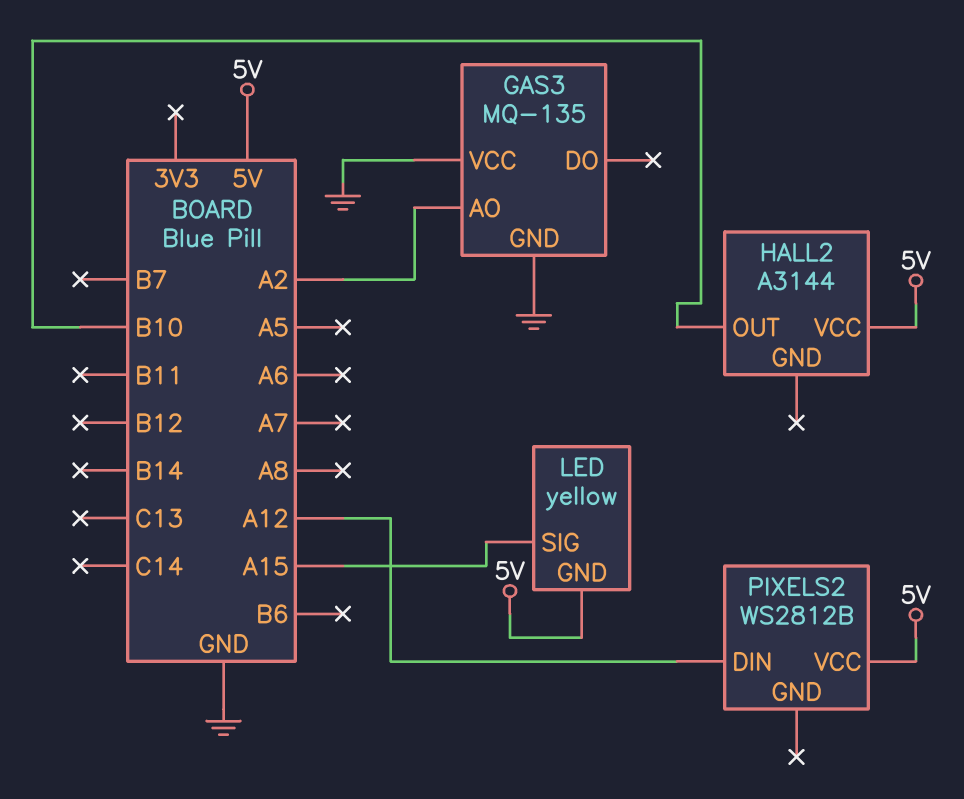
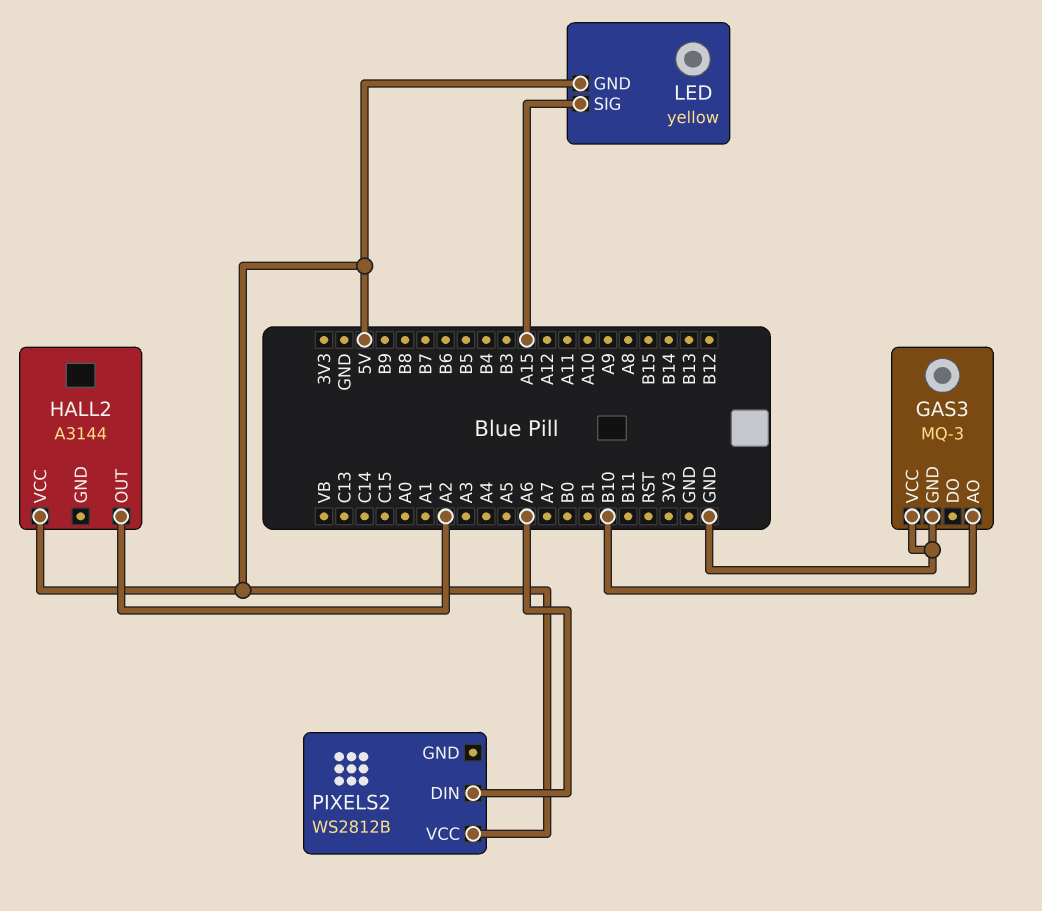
GAS3: MQ-135 -> MQ-3
GAS3 pin AO: A2 -> B10
HALL2 pin OUT: B10 -> A2
PIXELS2 pin DIN: A12 -> A6

